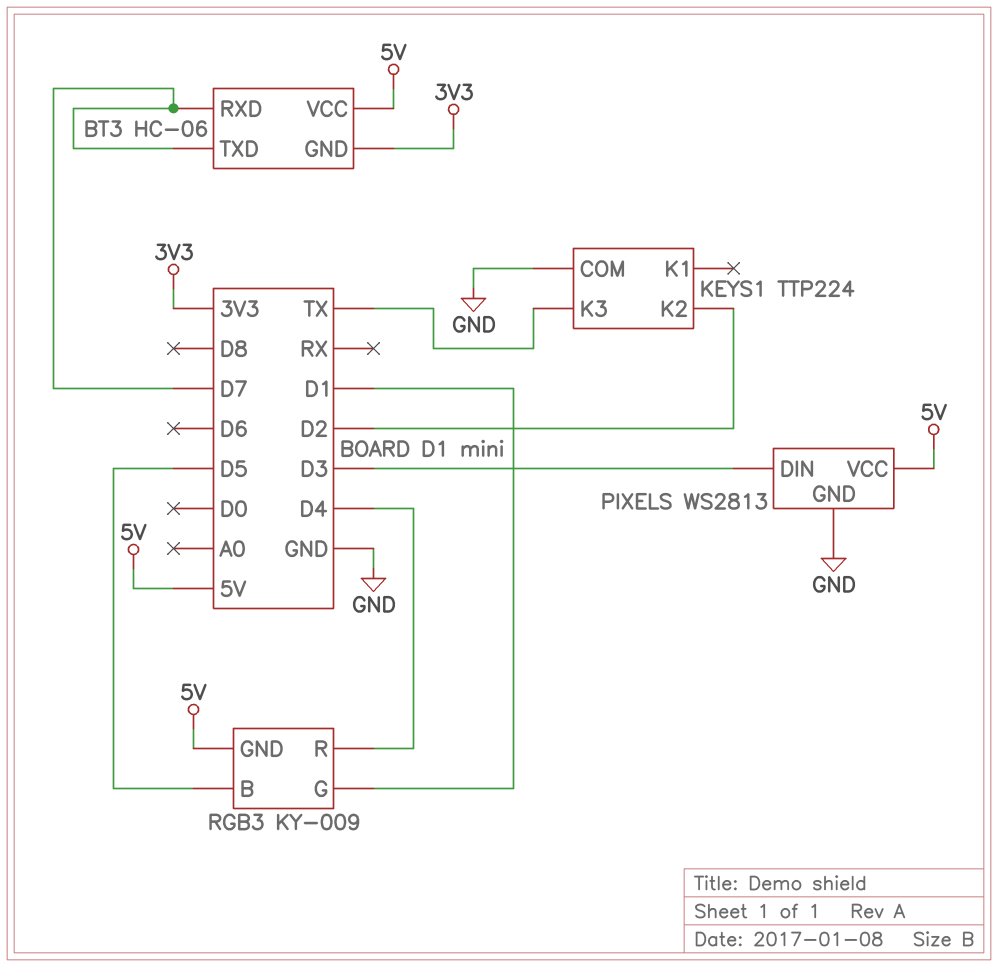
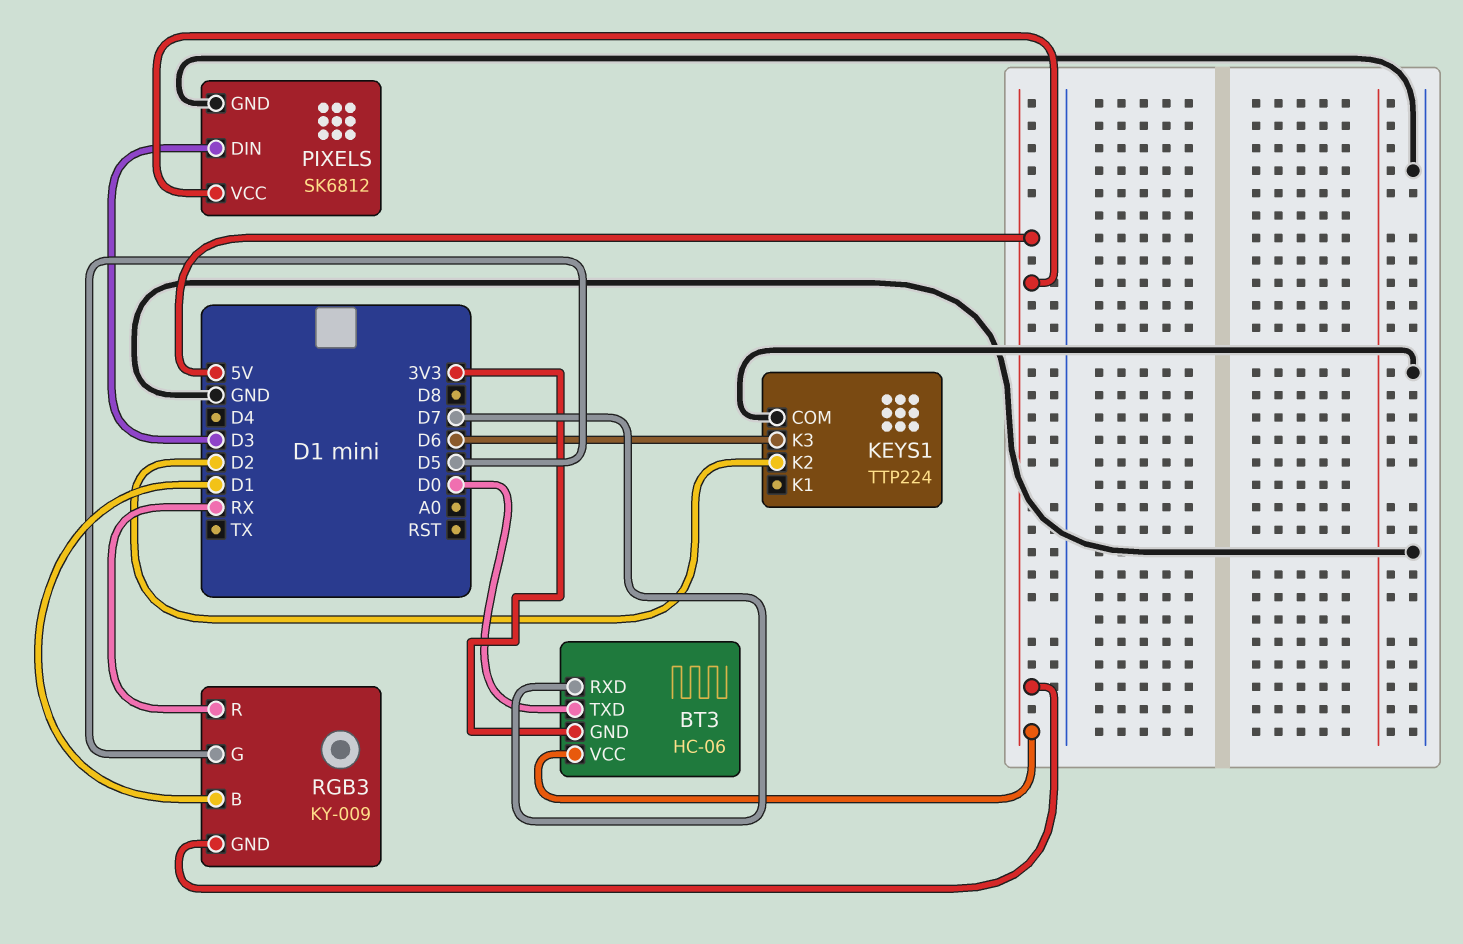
BT3 pin TXD: D7 -> D0
KEYS1 pin K3: TX -> D6
PIXELS: WS2813 -> SK6812
RGB3 pin B: D5 -> D1
RGB3 pin G: D1 -> D5
RGB3 pin R: D4 -> RX

